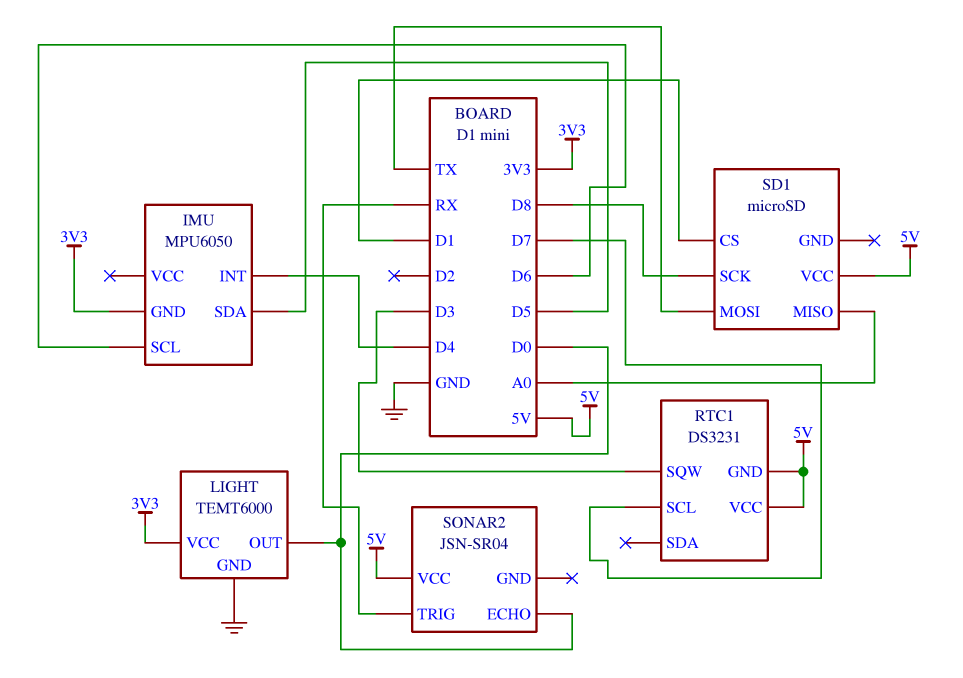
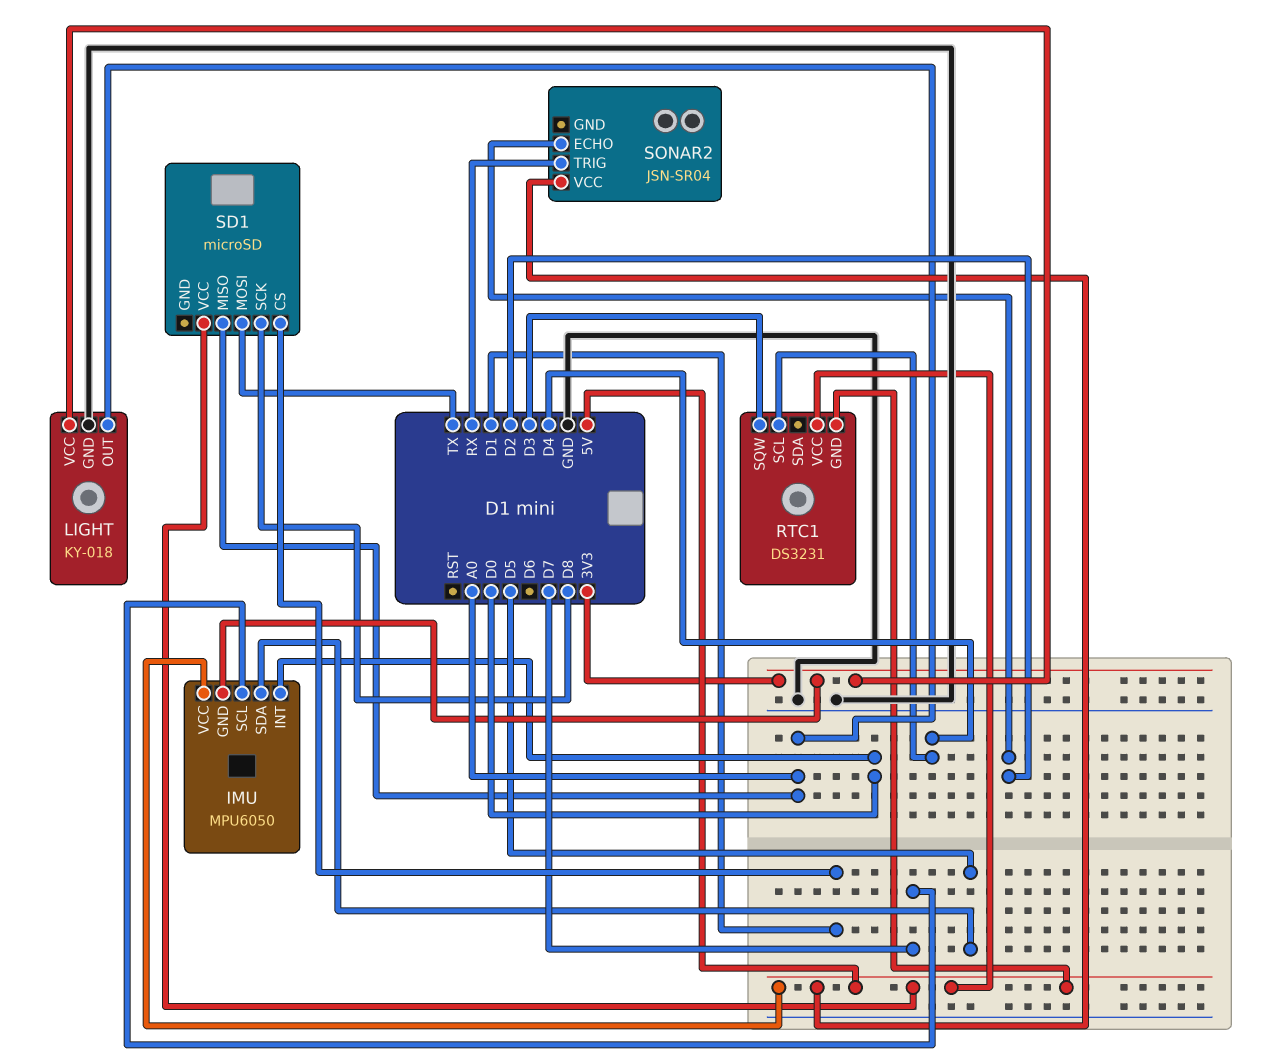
IMU pin INT: D4 -> D0
IMU pin SCL: D6 -> D7
IMU pin VCC: none -> 5V
LIGHT: TEMT6000 -> KY-018
LIGHT pin OUT: D0 -> A0
RTC1 pin SCL: D7 -> D4
SONAR2 pin ECHO: D0 -> D2

